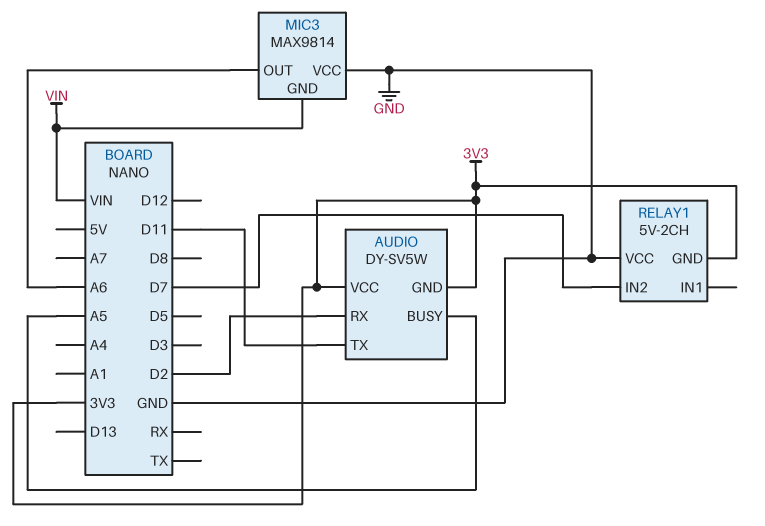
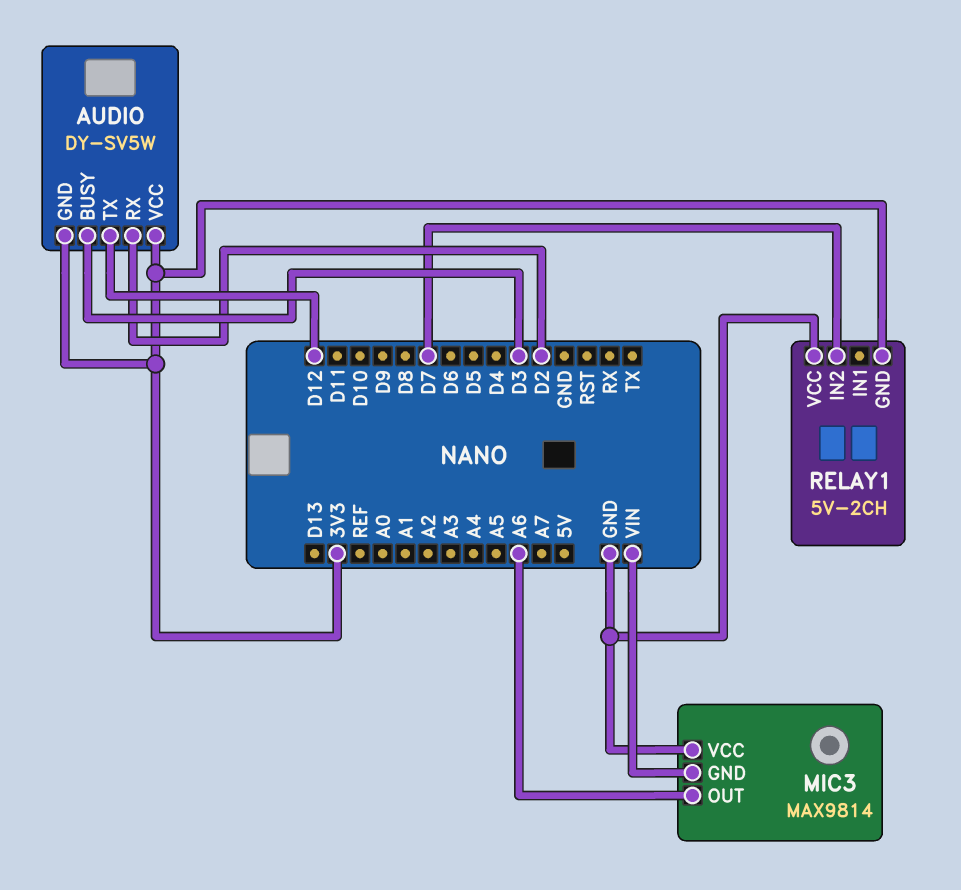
AUDIO pin BUSY: A5 -> D3
AUDIO pin TX: D11 -> D12

